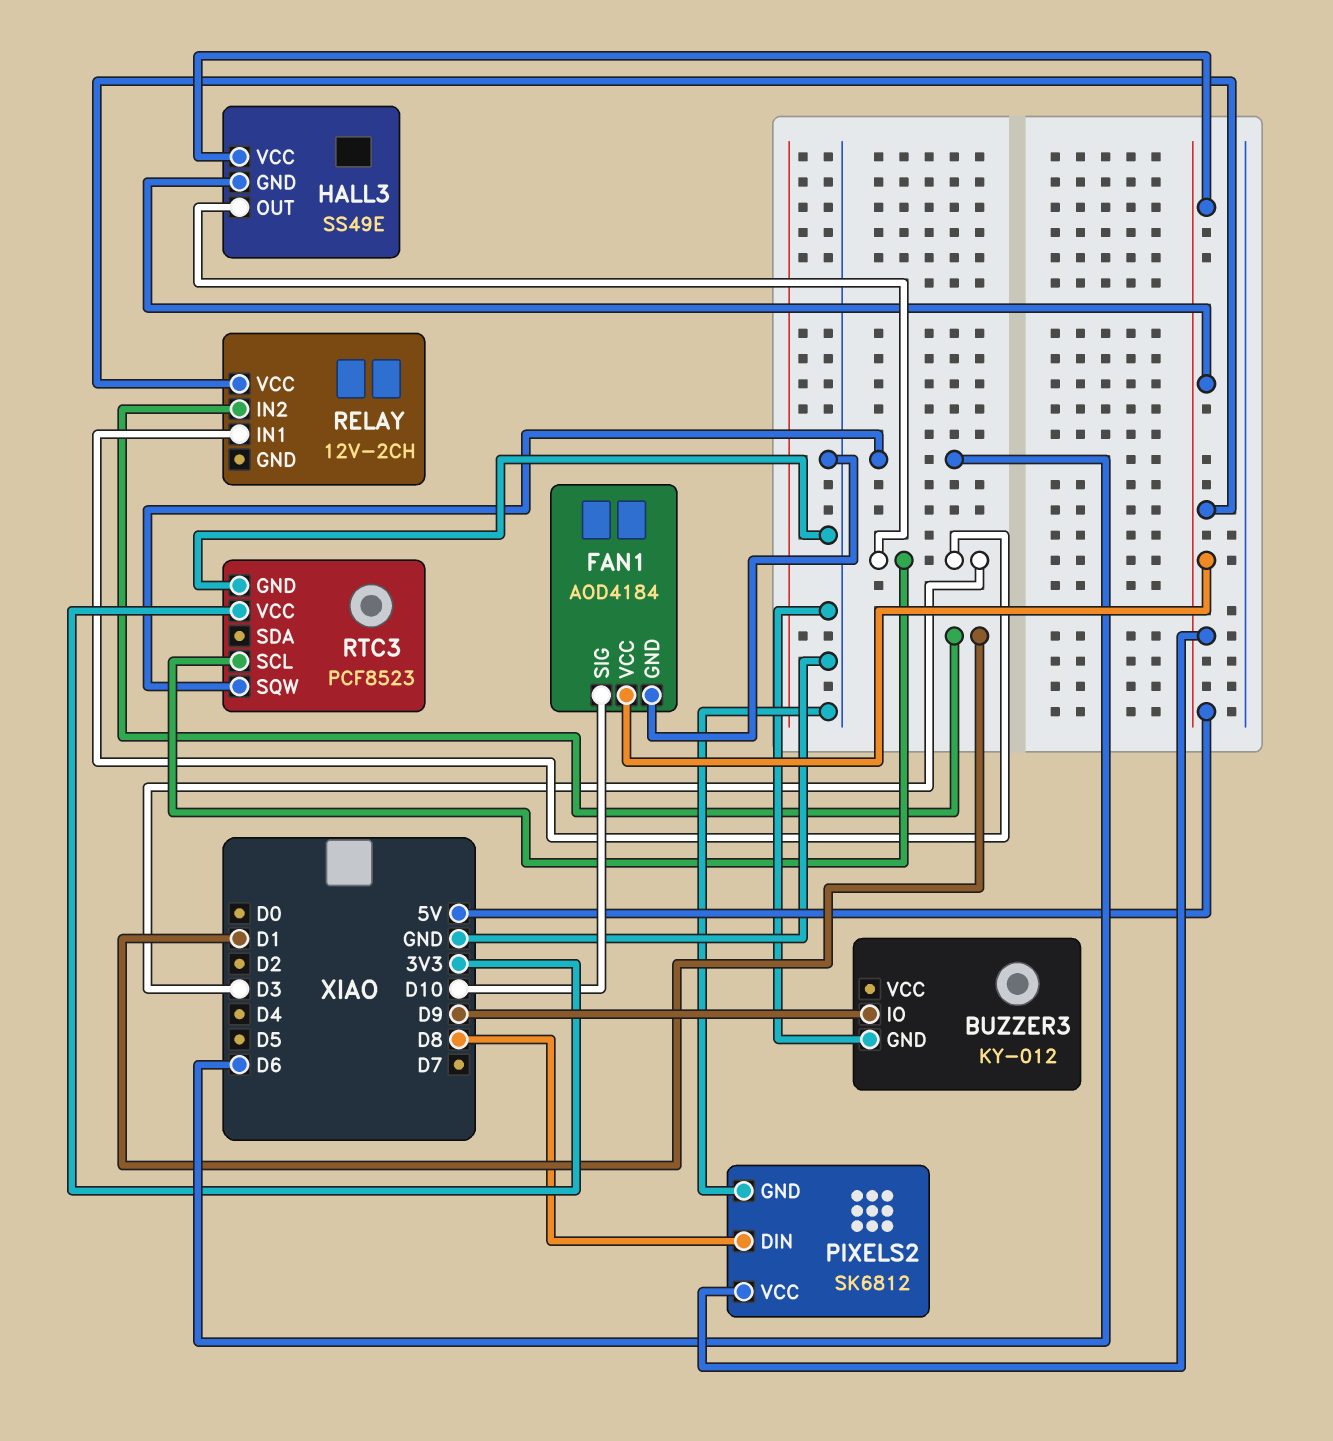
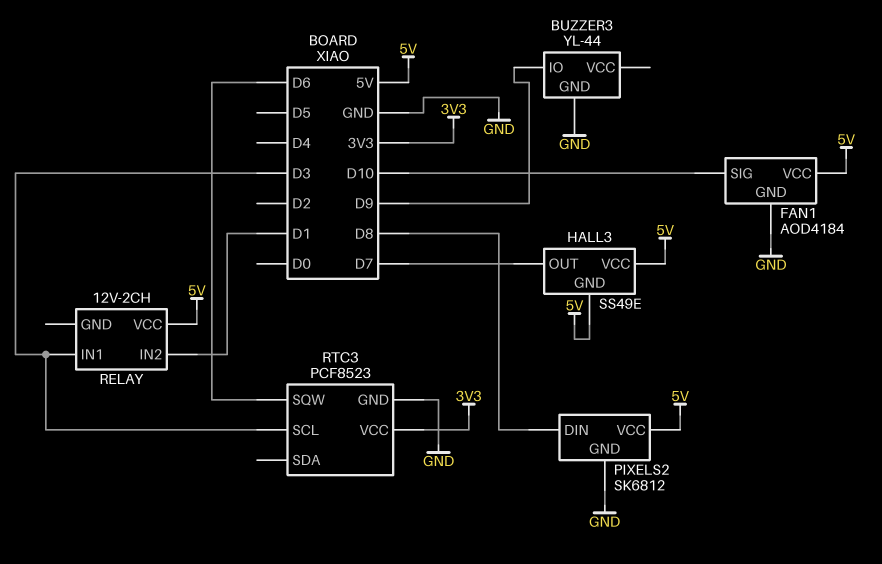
BUZZER3: KY-012 -> YL-44
HALL3 pin OUT: D3 -> D7

